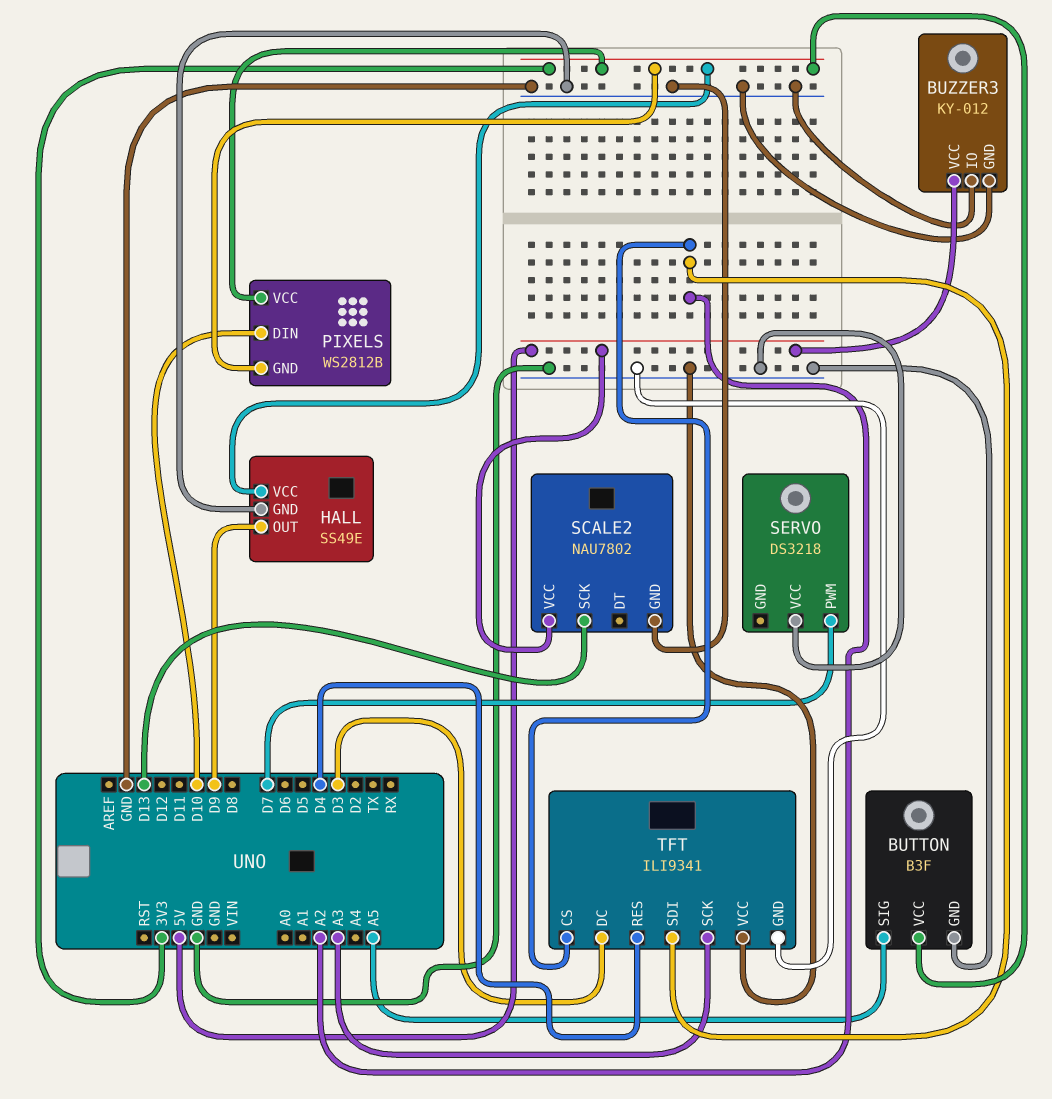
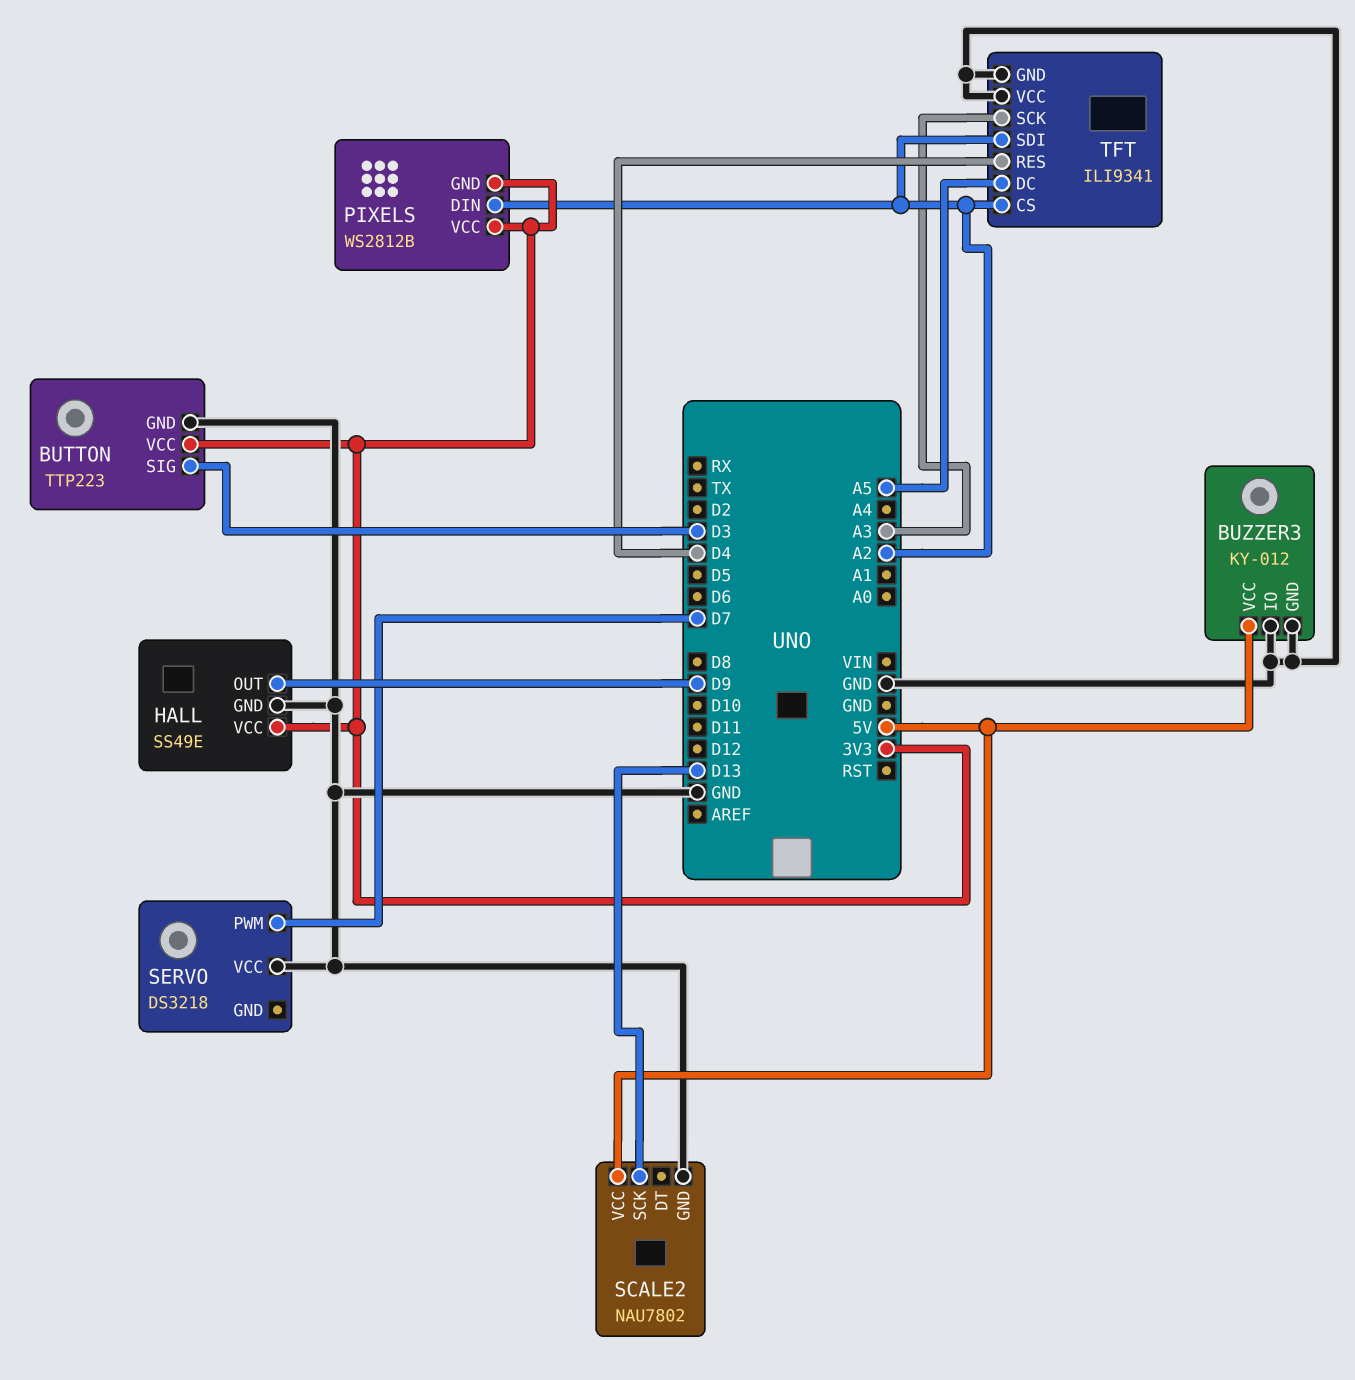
BUTTON: B3F -> TTP223
BUTTON pin SIG: A5 -> D3
PIXELS pin DIN: D10 -> A2
TFT pin DC: D3 -> A5

